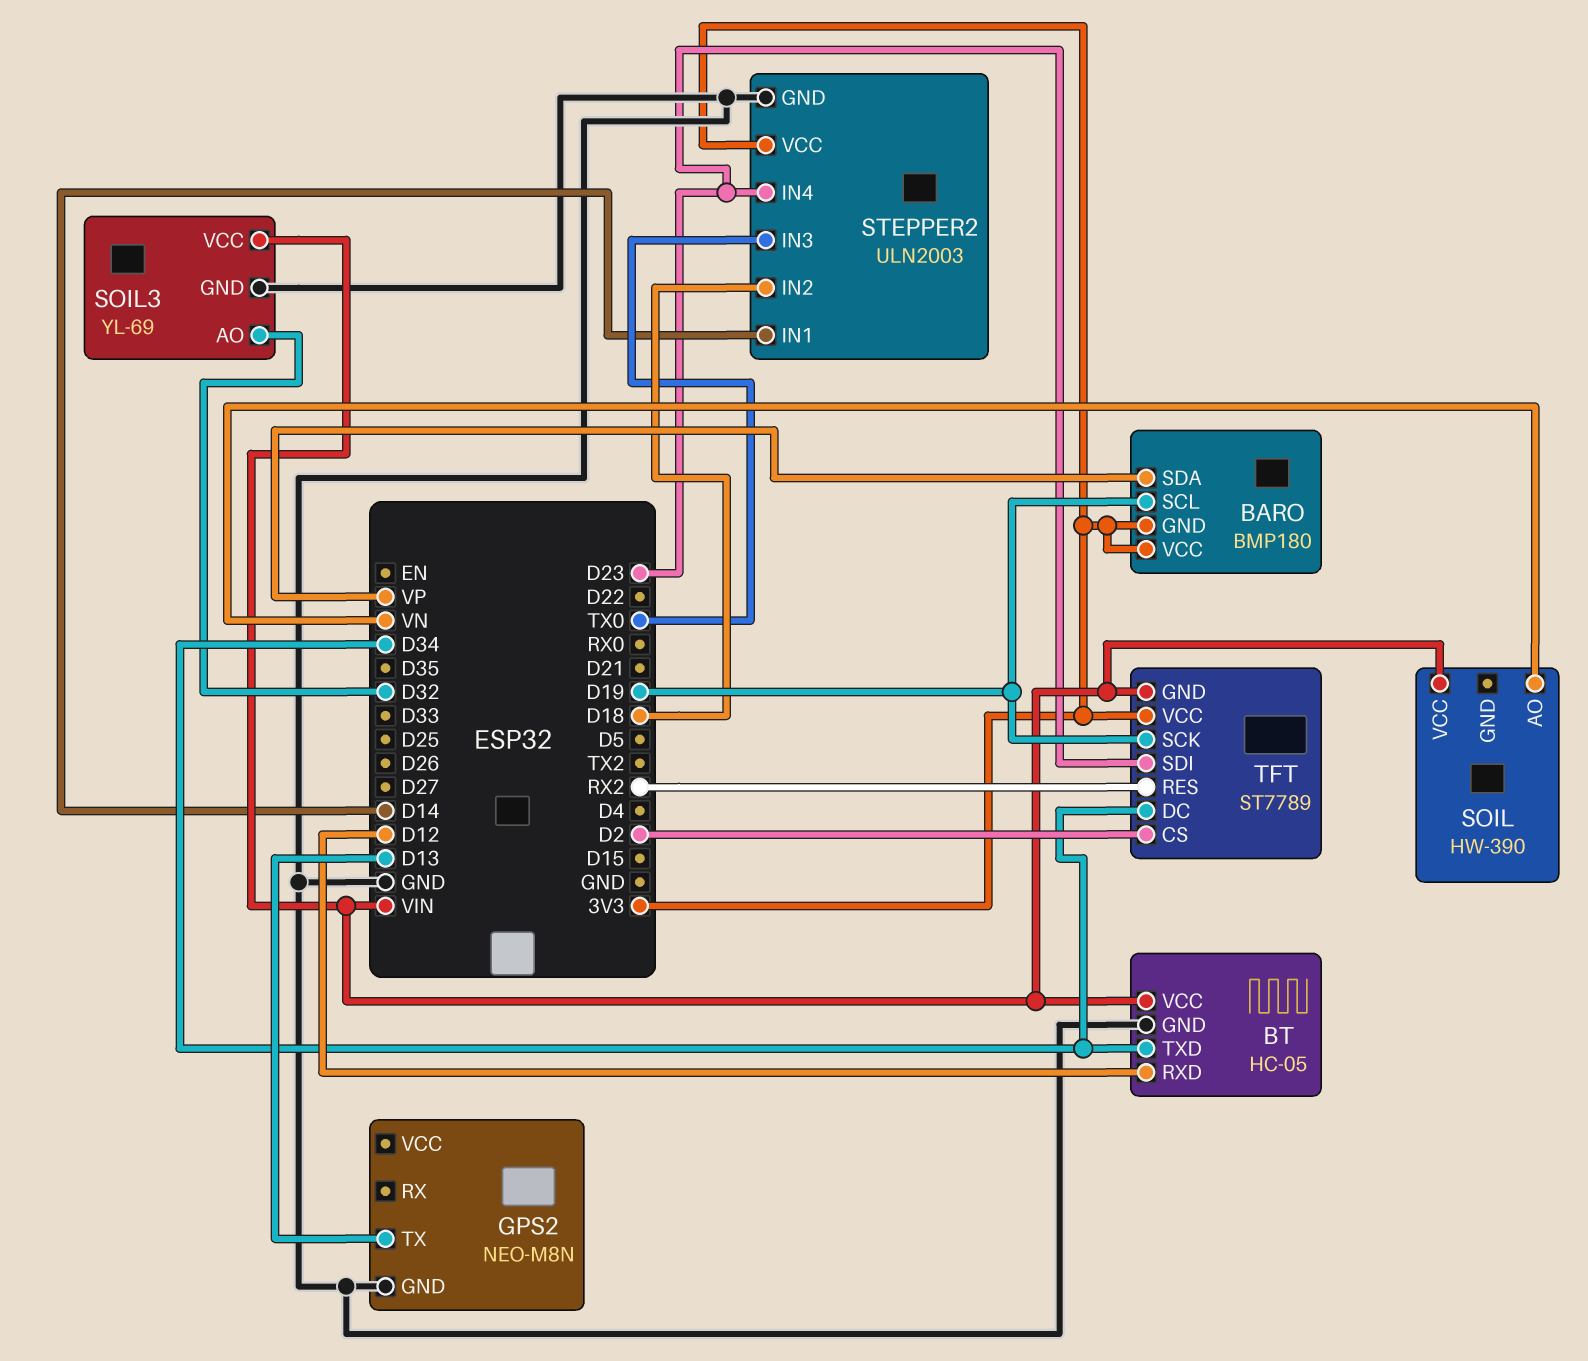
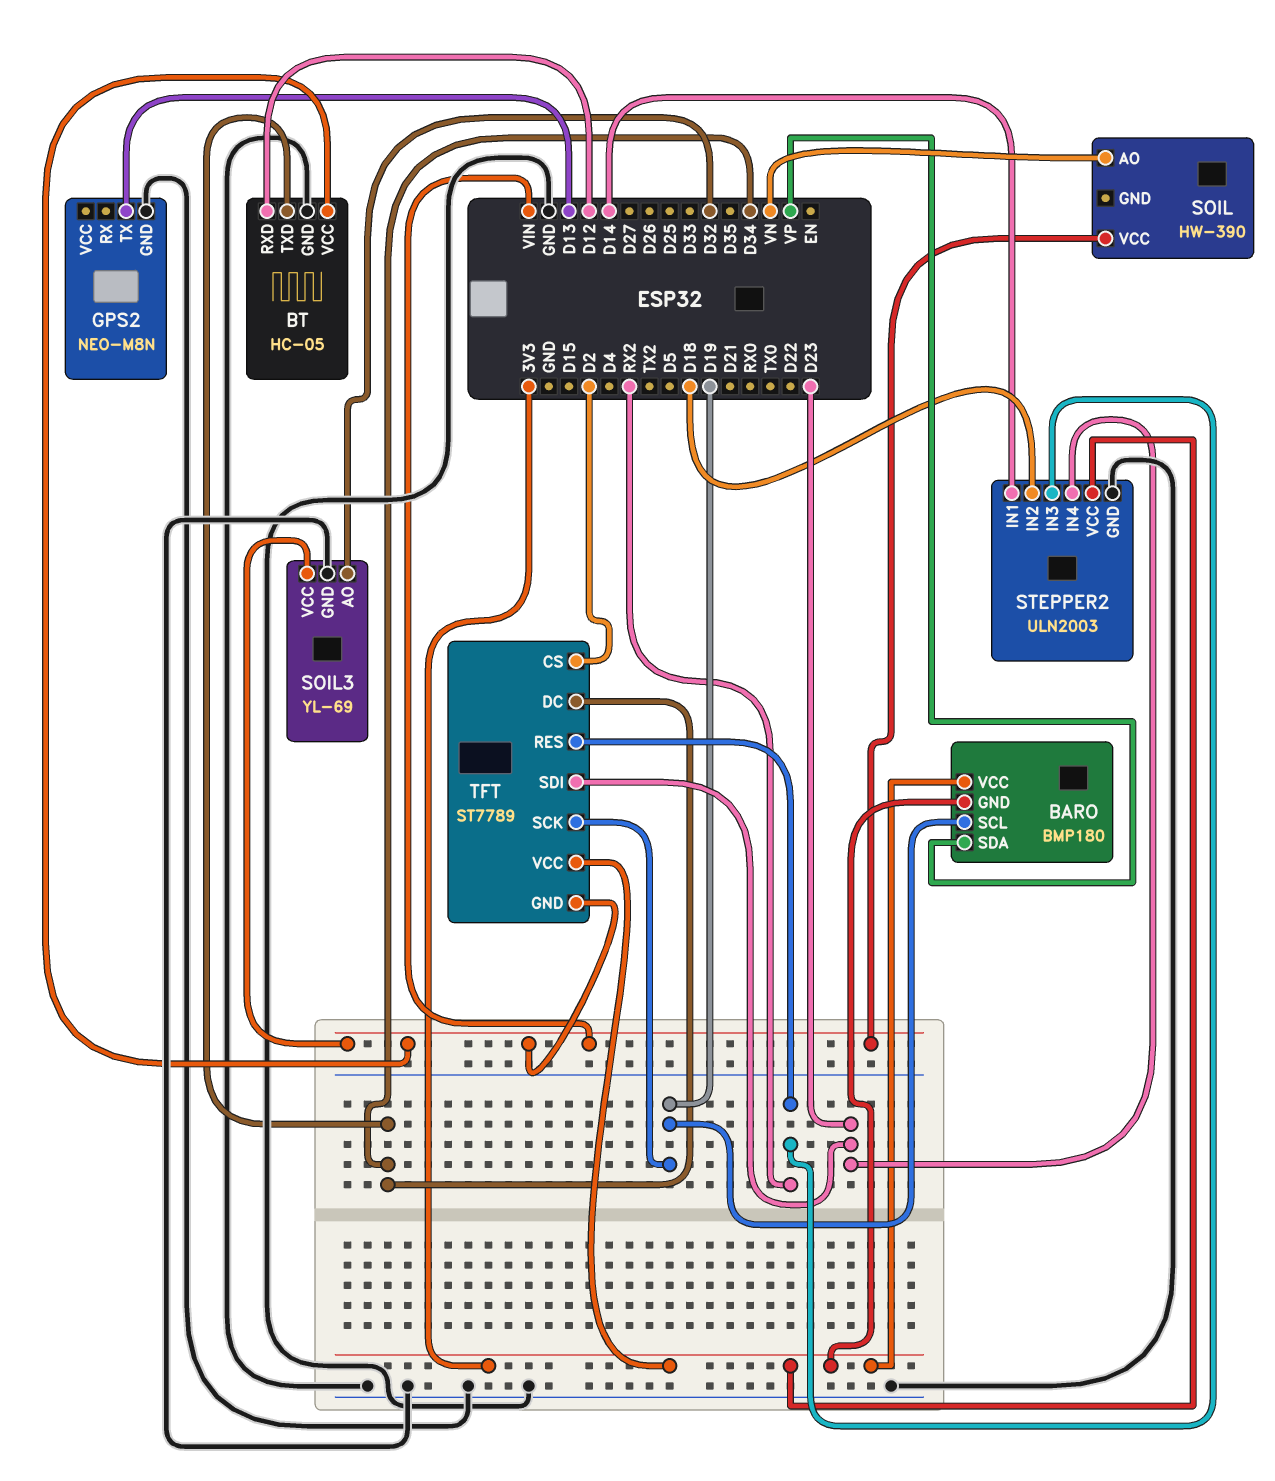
STEPPER2 pin IN3: TX0 -> RX2

